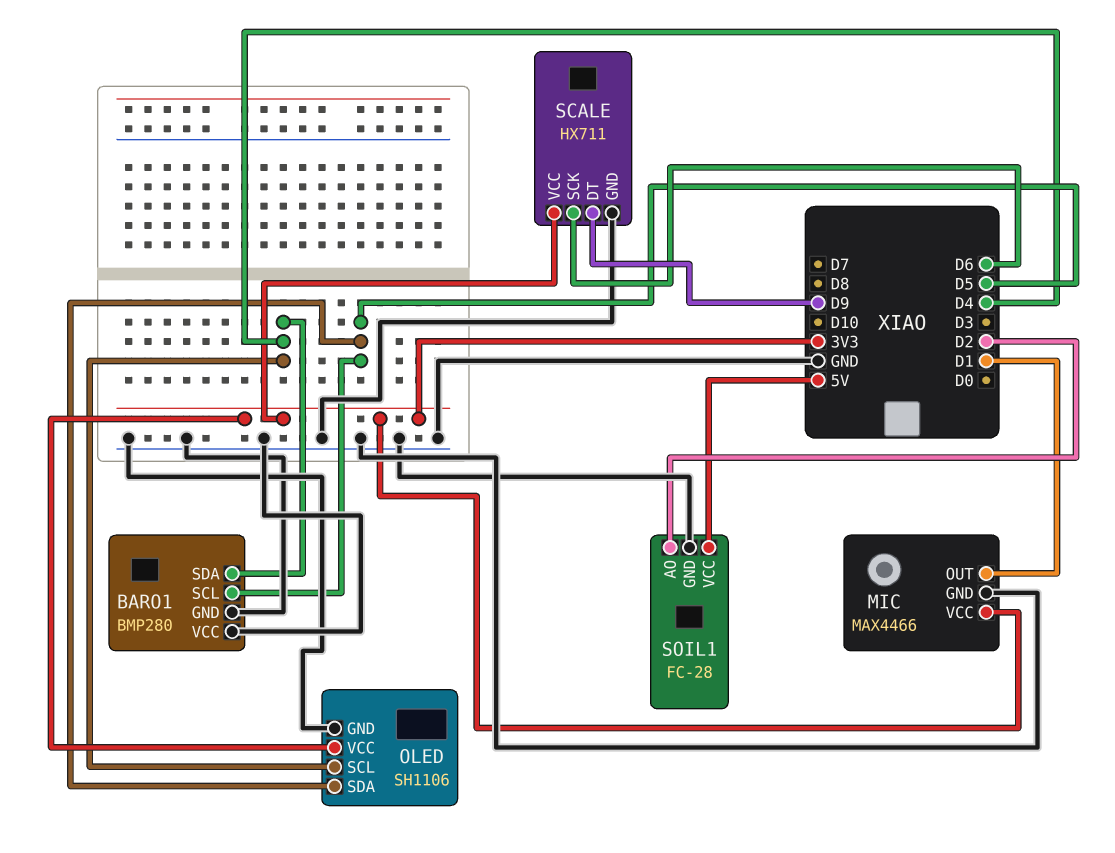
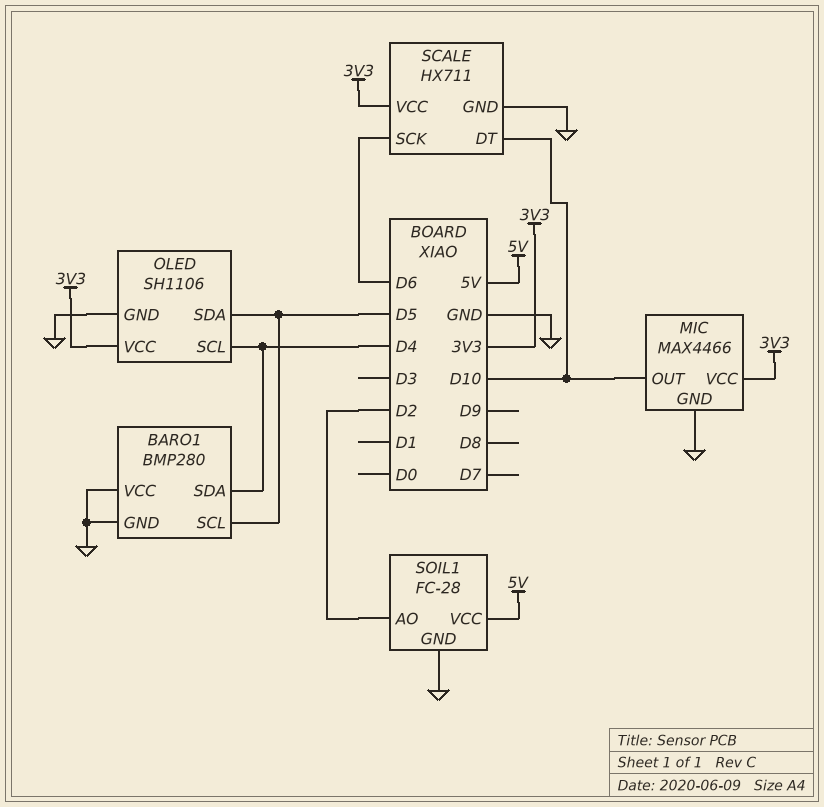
MIC pin OUT: D1 -> D10
SCALE pin DT: D9 -> D10

